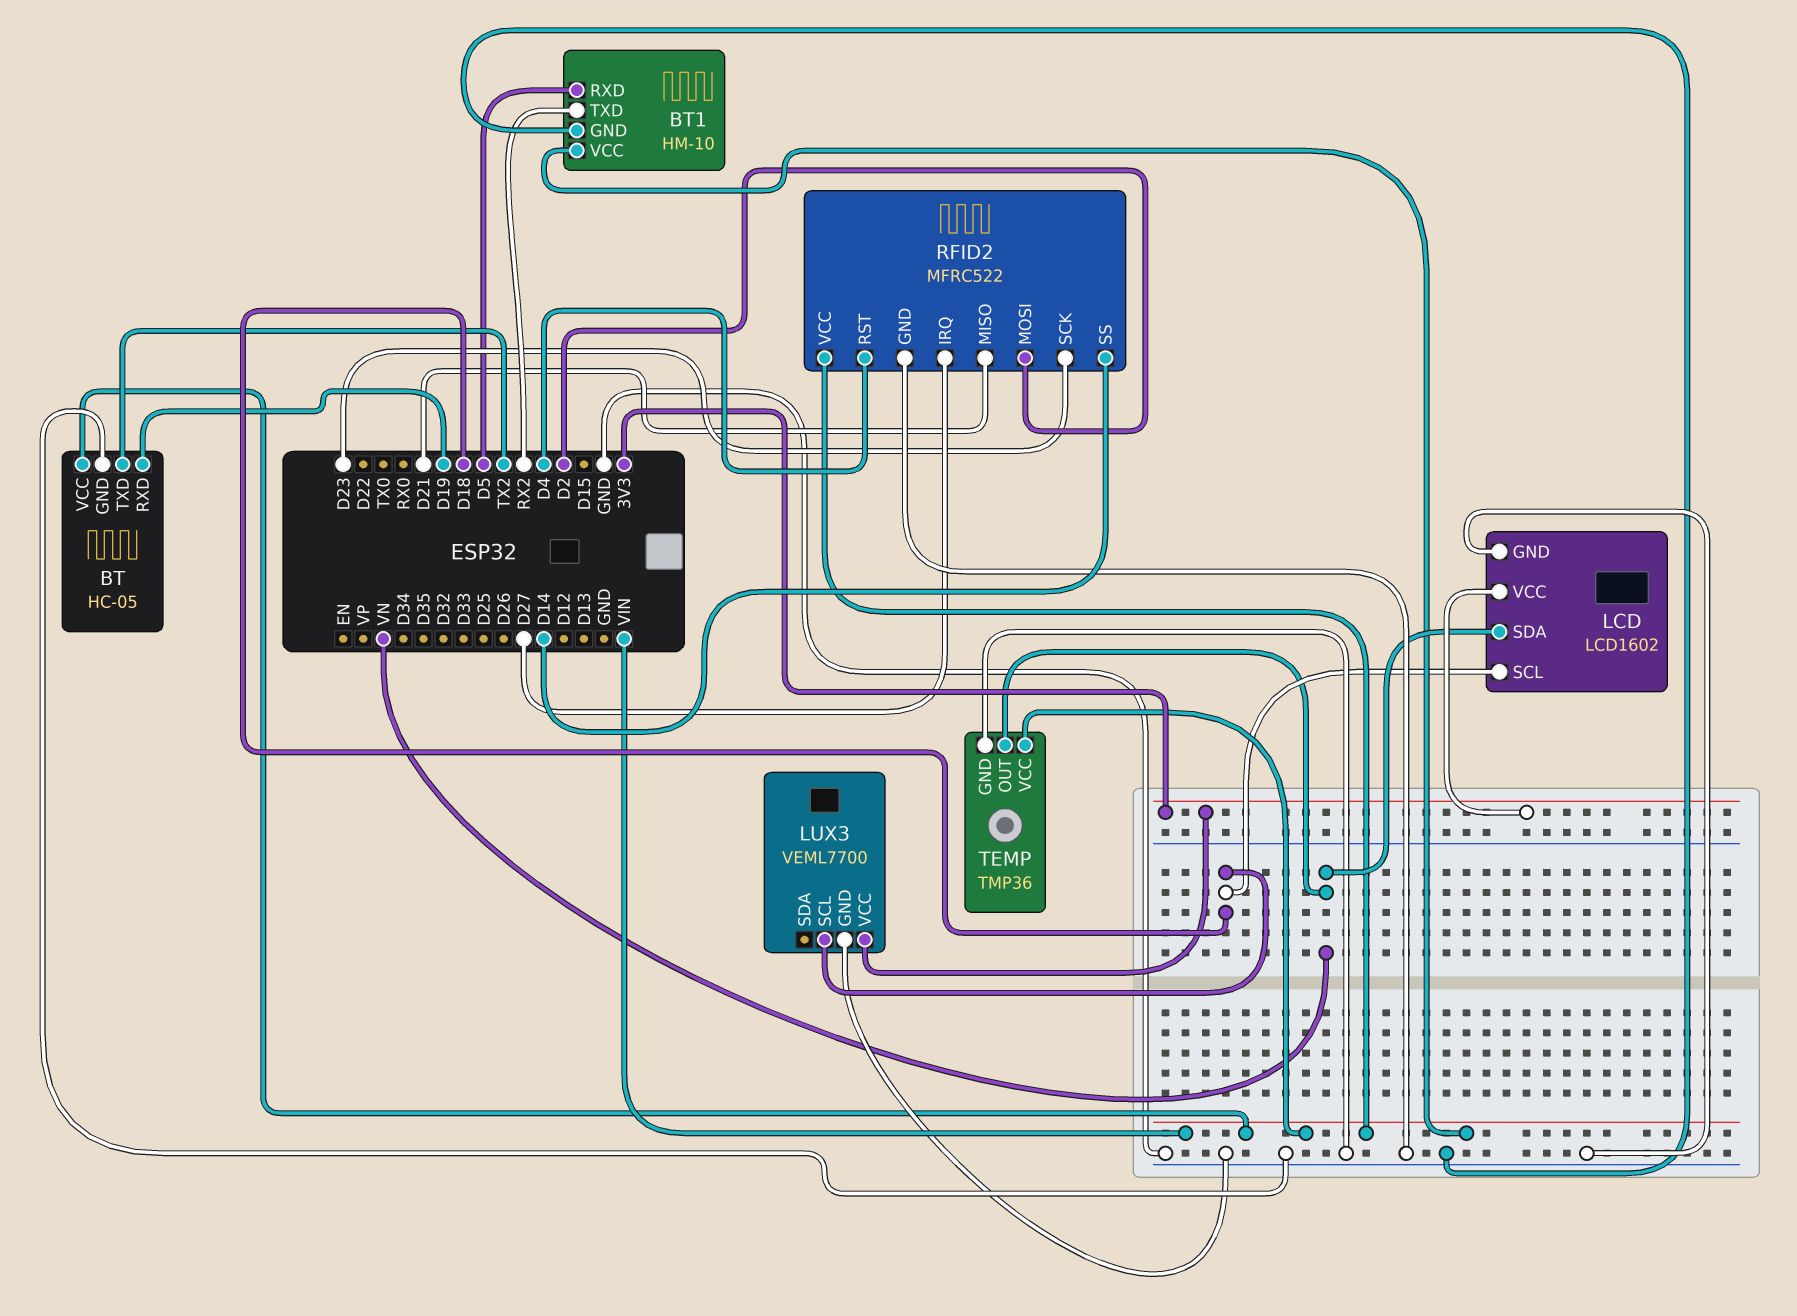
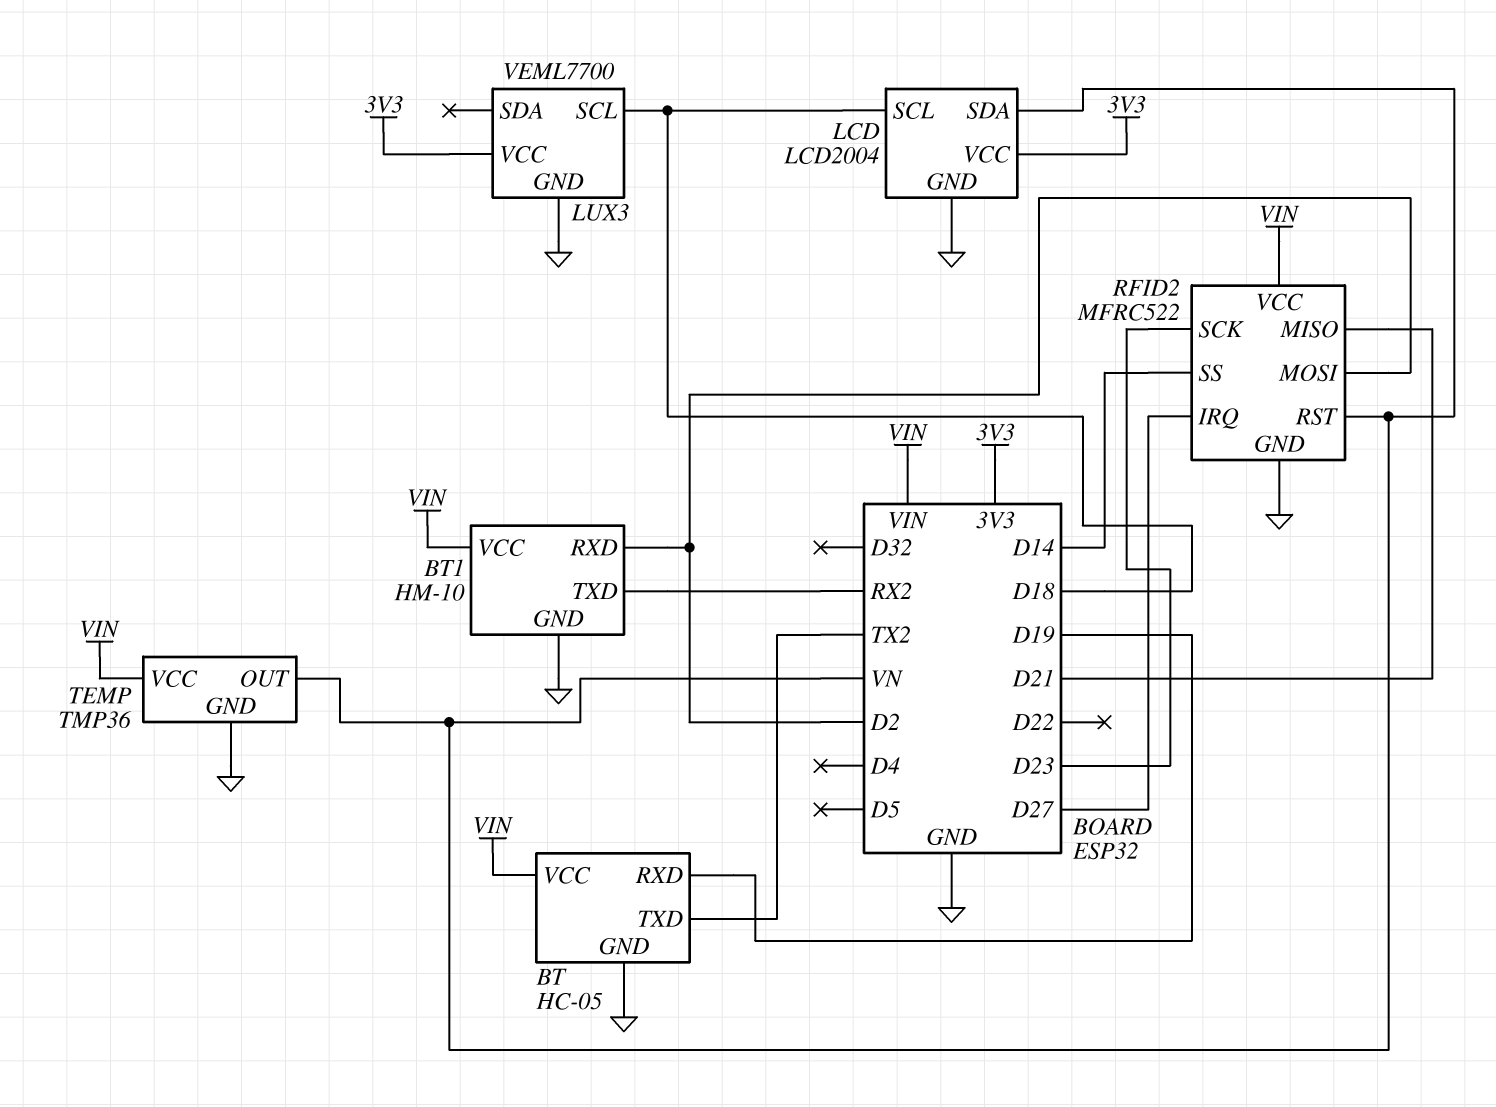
BT1 pin RXD: D5 -> D2
LCD: LCD1602 -> LCD2004
RFID2 pin RST: D4 -> VN

